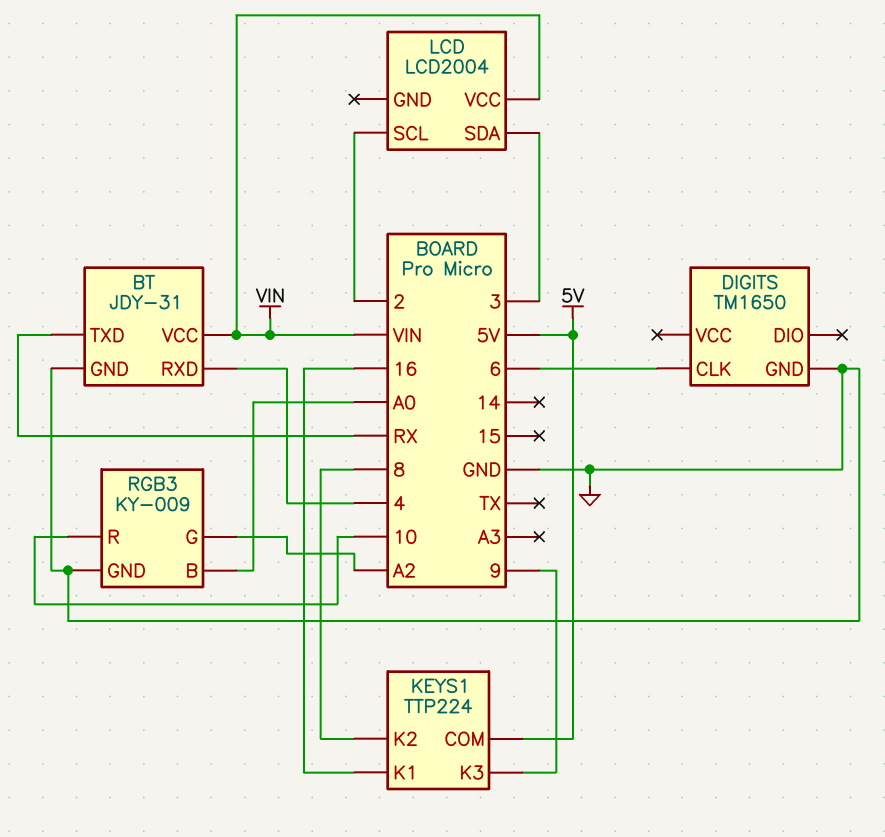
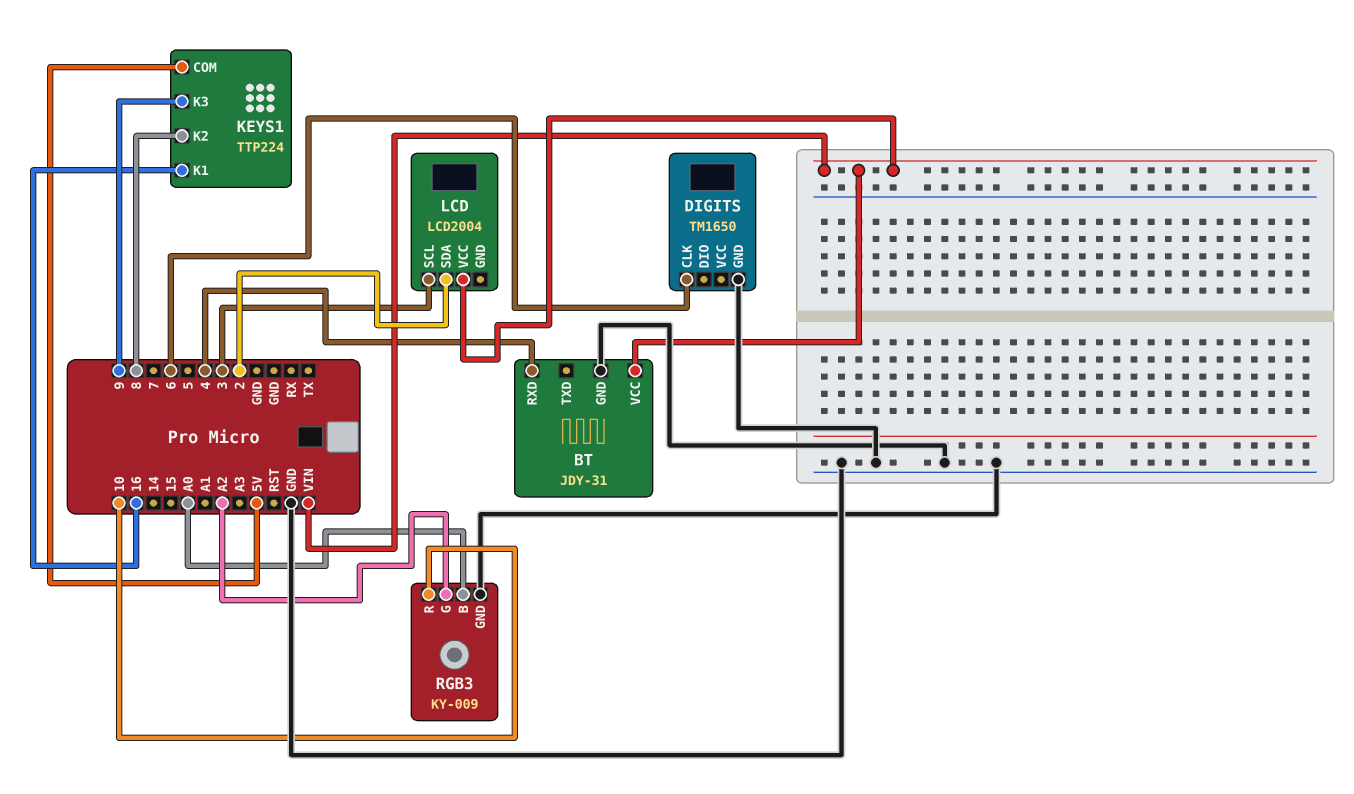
BT pin TXD: RX -> none
LCD pin SCL: 2 -> 3
LCD pin SDA: 3 -> 2

